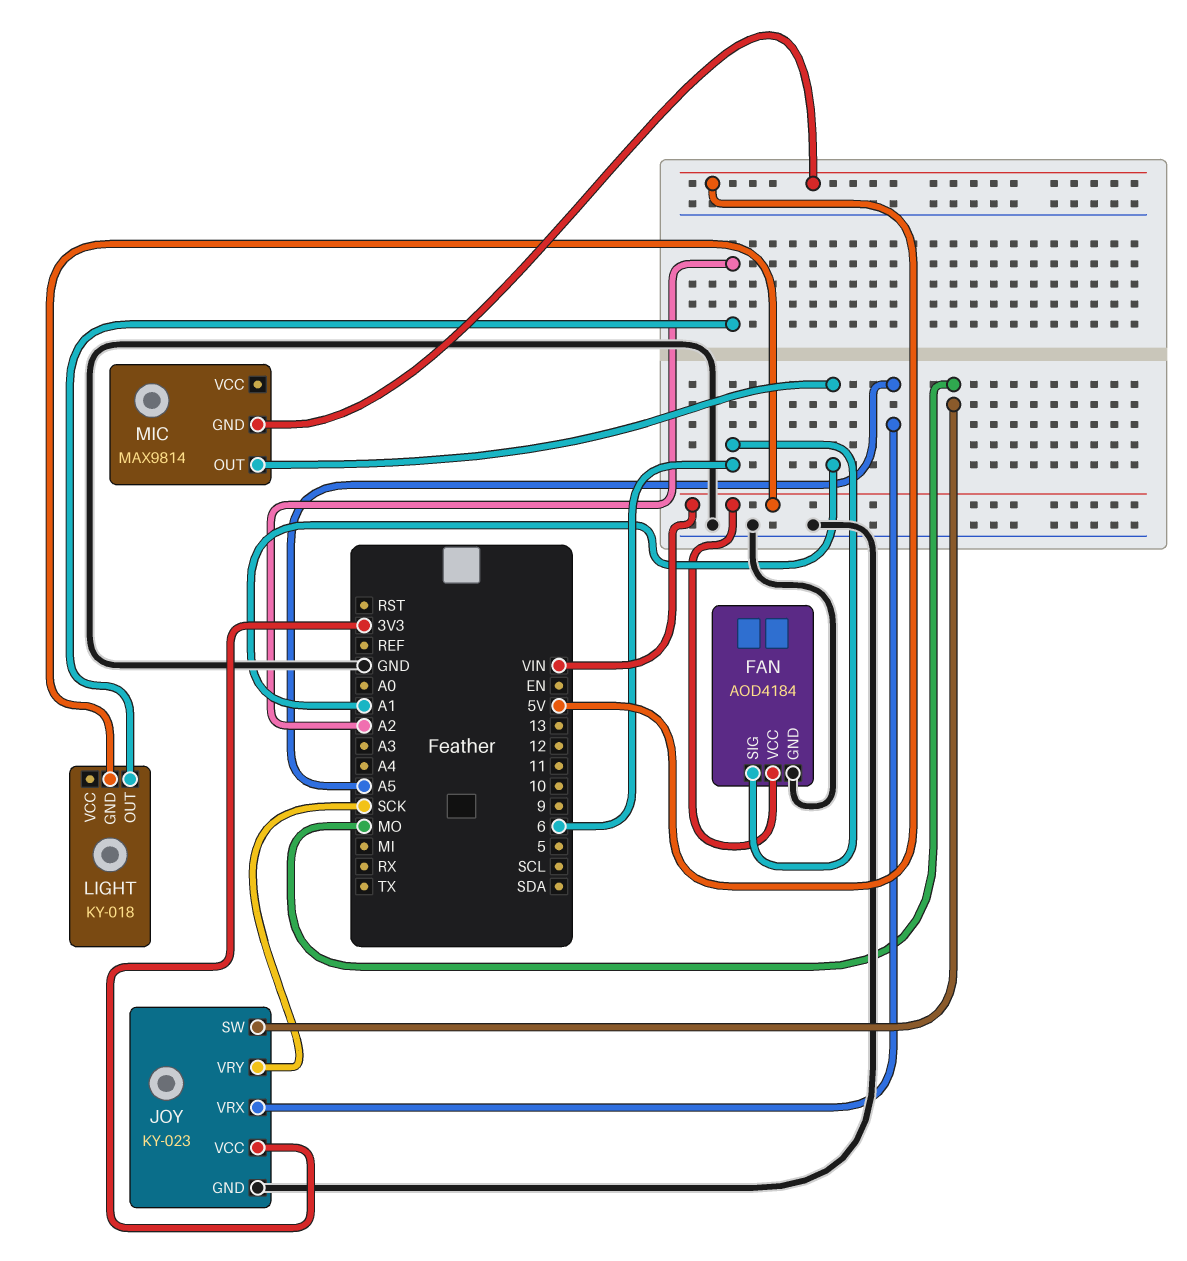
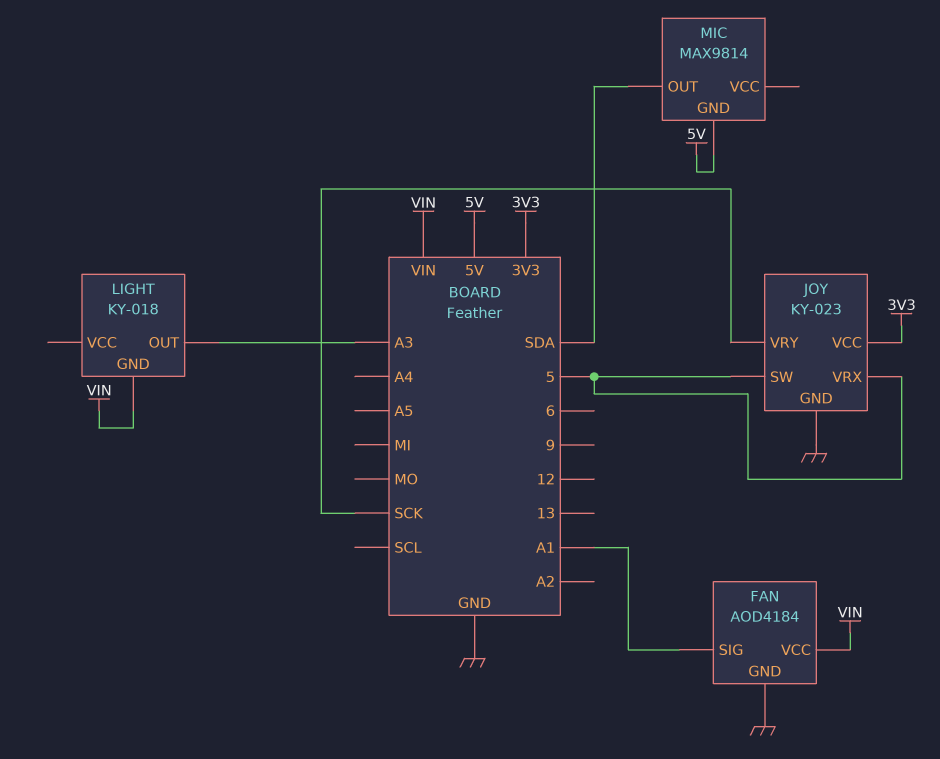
FAN pin SIG: 6 -> A1
JOY pin SW: MO -> 5
JOY pin VRX: A5 -> 5
LIGHT pin OUT: A2 -> A3
MIC pin OUT: A1 -> SDA

